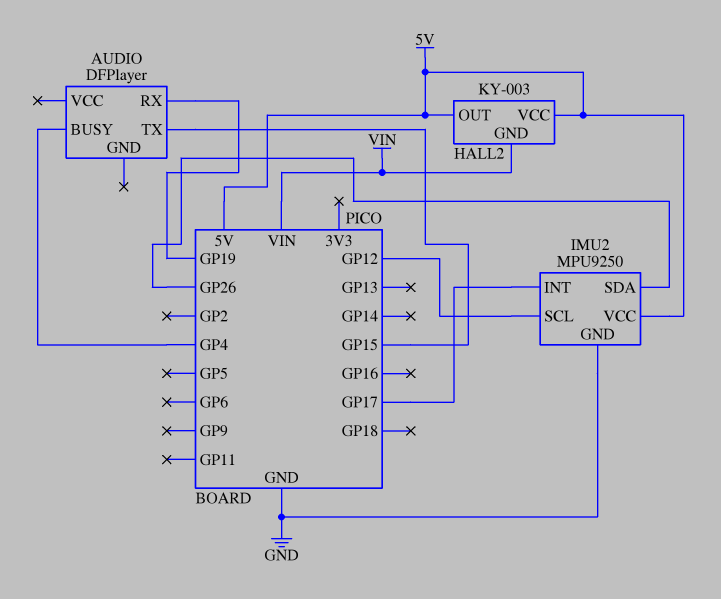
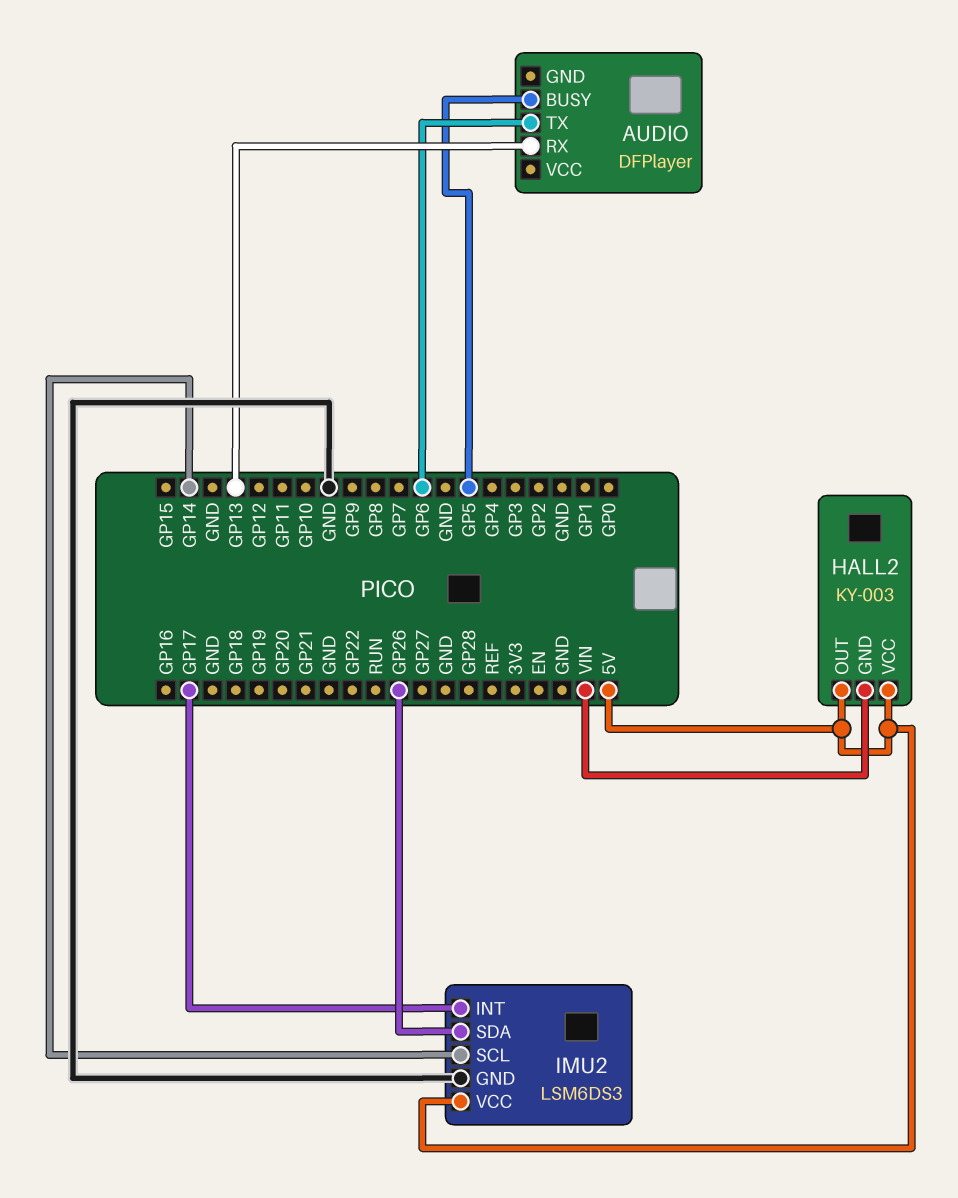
AUDIO pin BUSY: GP4 -> GP5
AUDIO pin RX: GP19 -> GP13
AUDIO pin TX: GP15 -> GP6
IMU2: MPU9250 -> LSM6DS3
IMU2 pin SCL: GP12 -> GP14

